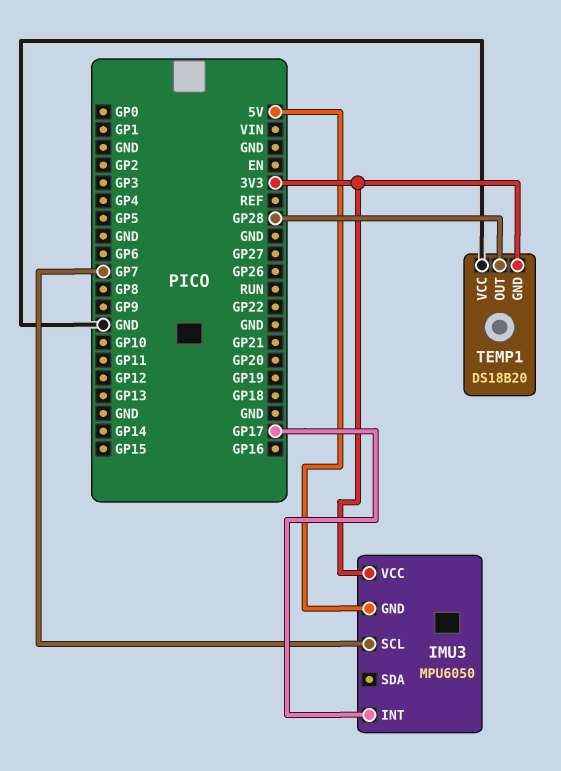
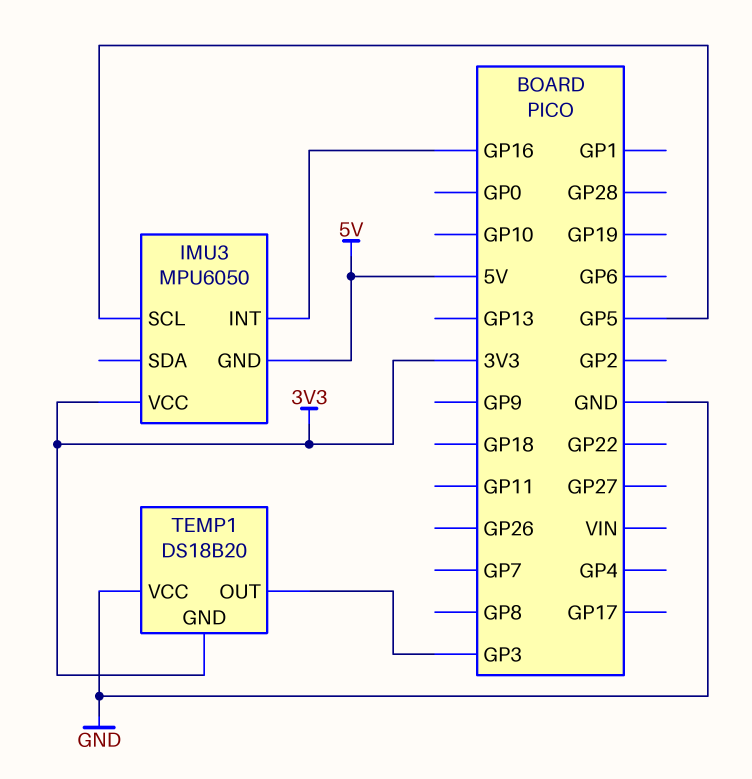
IMU3 pin INT: GP17 -> GP16
IMU3 pin SCL: GP7 -> GP5
TEMP1 pin OUT: GP28 -> GP3

